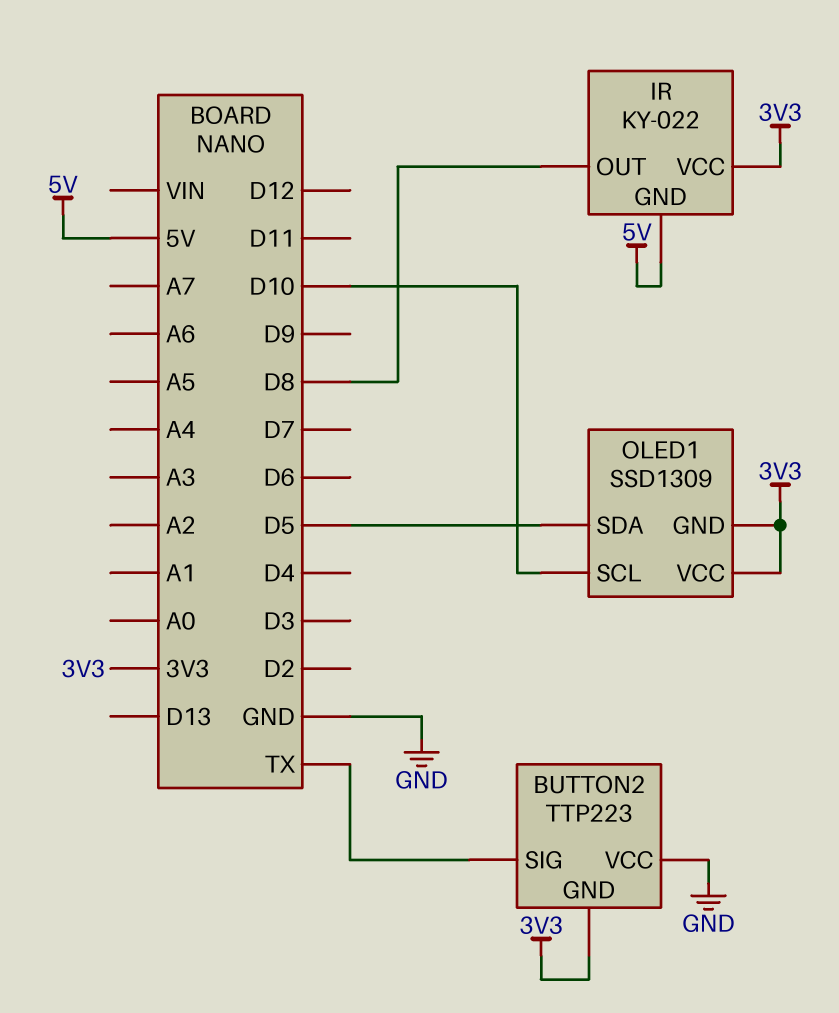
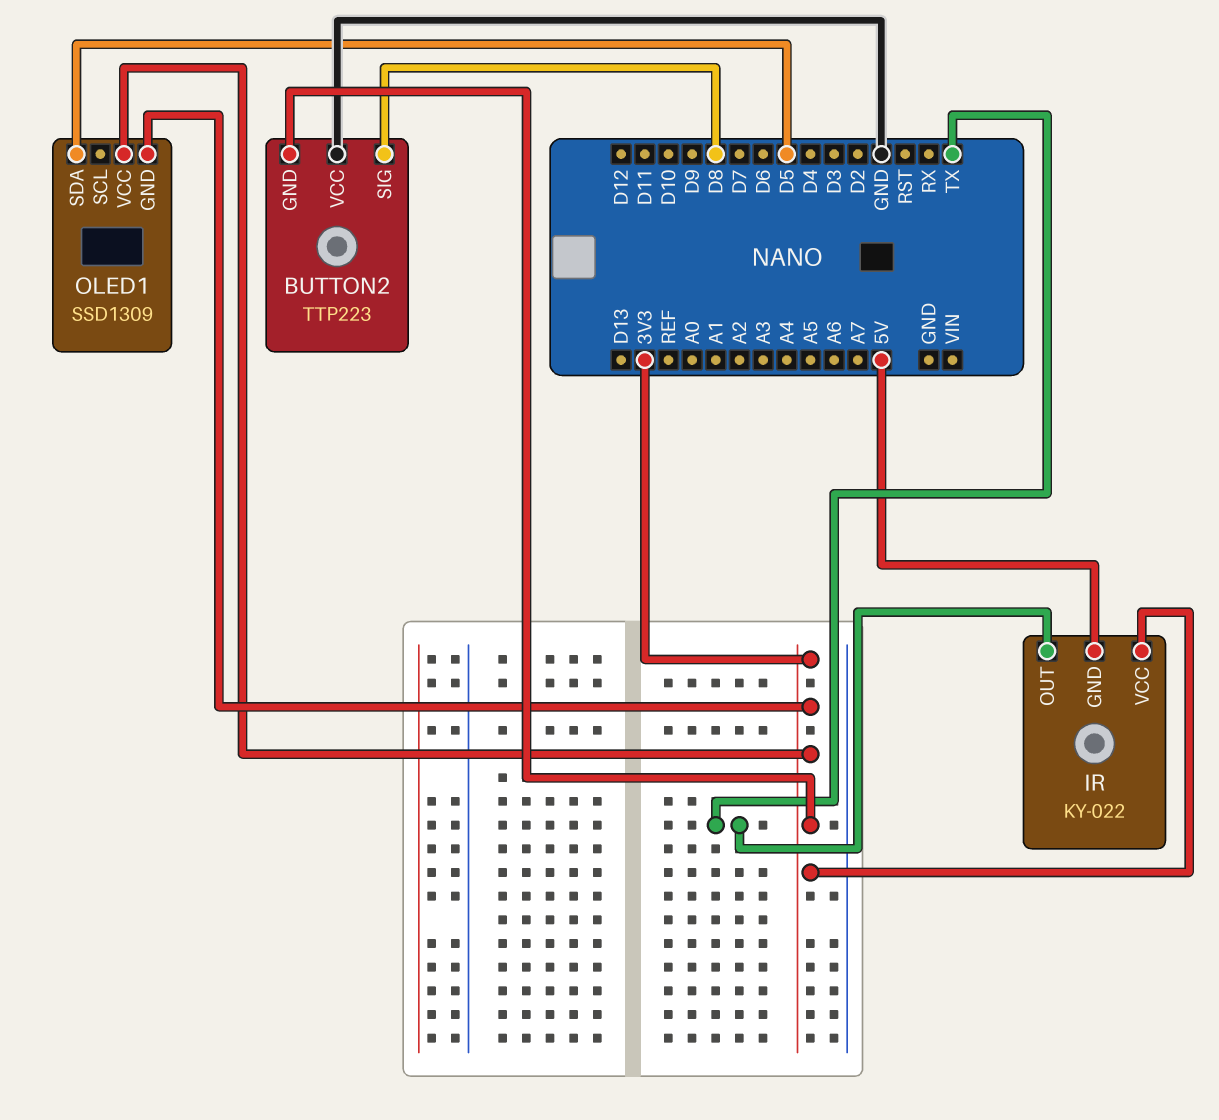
BUTTON2 pin SIG: TX -> D8
IR pin OUT: D8 -> TX
OLED1 pin SCL: D10 -> none

